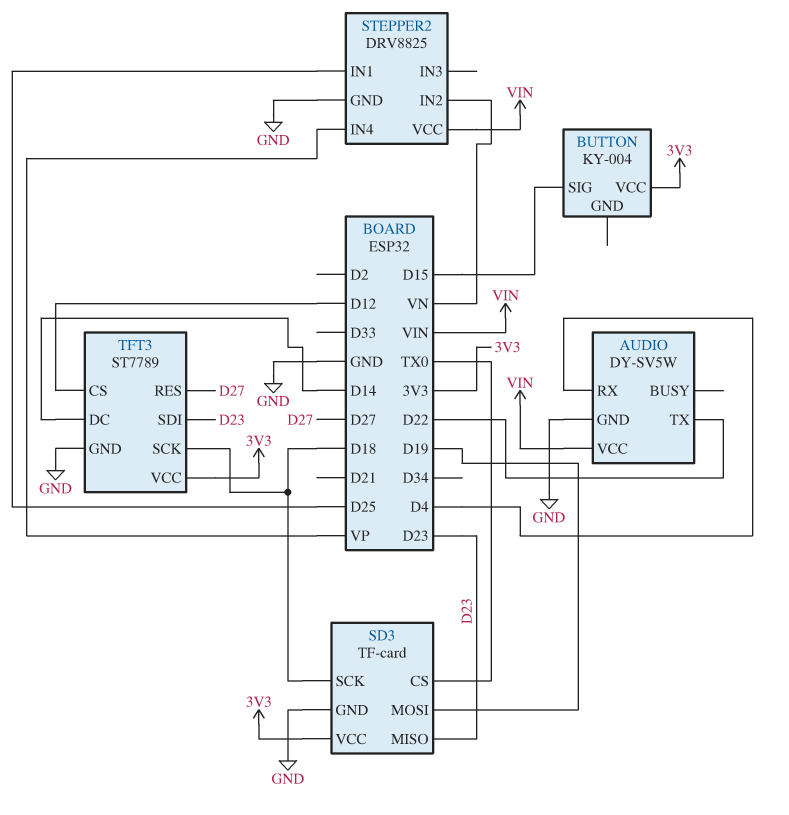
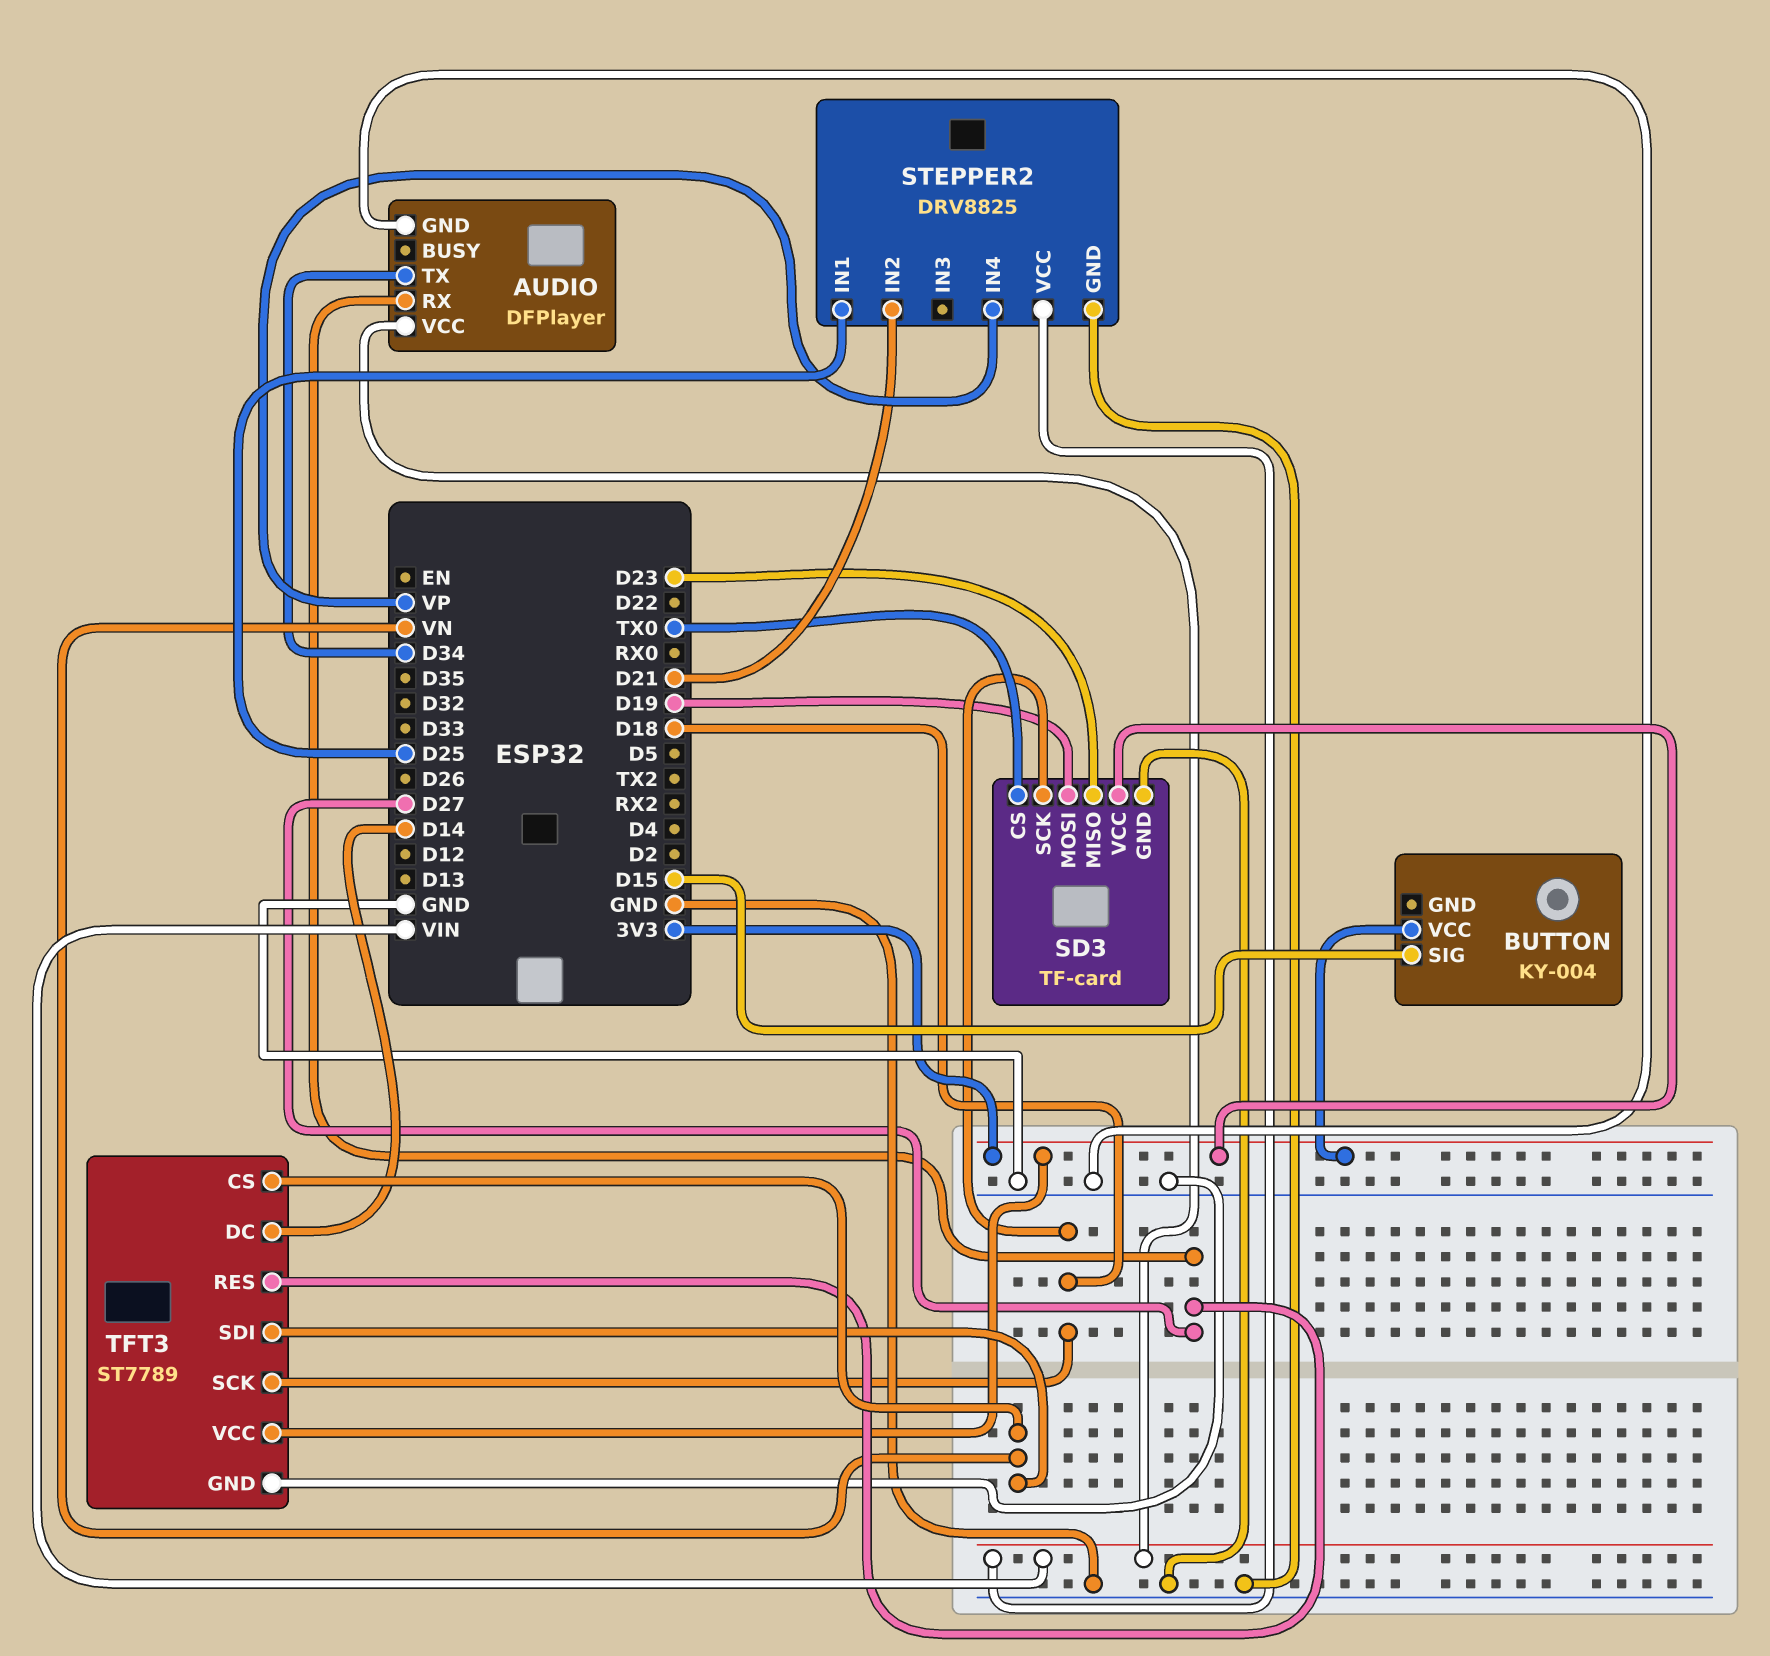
AUDIO: DY-SV5W -> DFPlayer
AUDIO pin RX: D4 -> D27
AUDIO pin TX: D22 -> D34
STEPPER2 pin IN2: VN -> D21
TFT3 pin CS: D12 -> VN
TFT3 pin SDI: D23 -> VN

